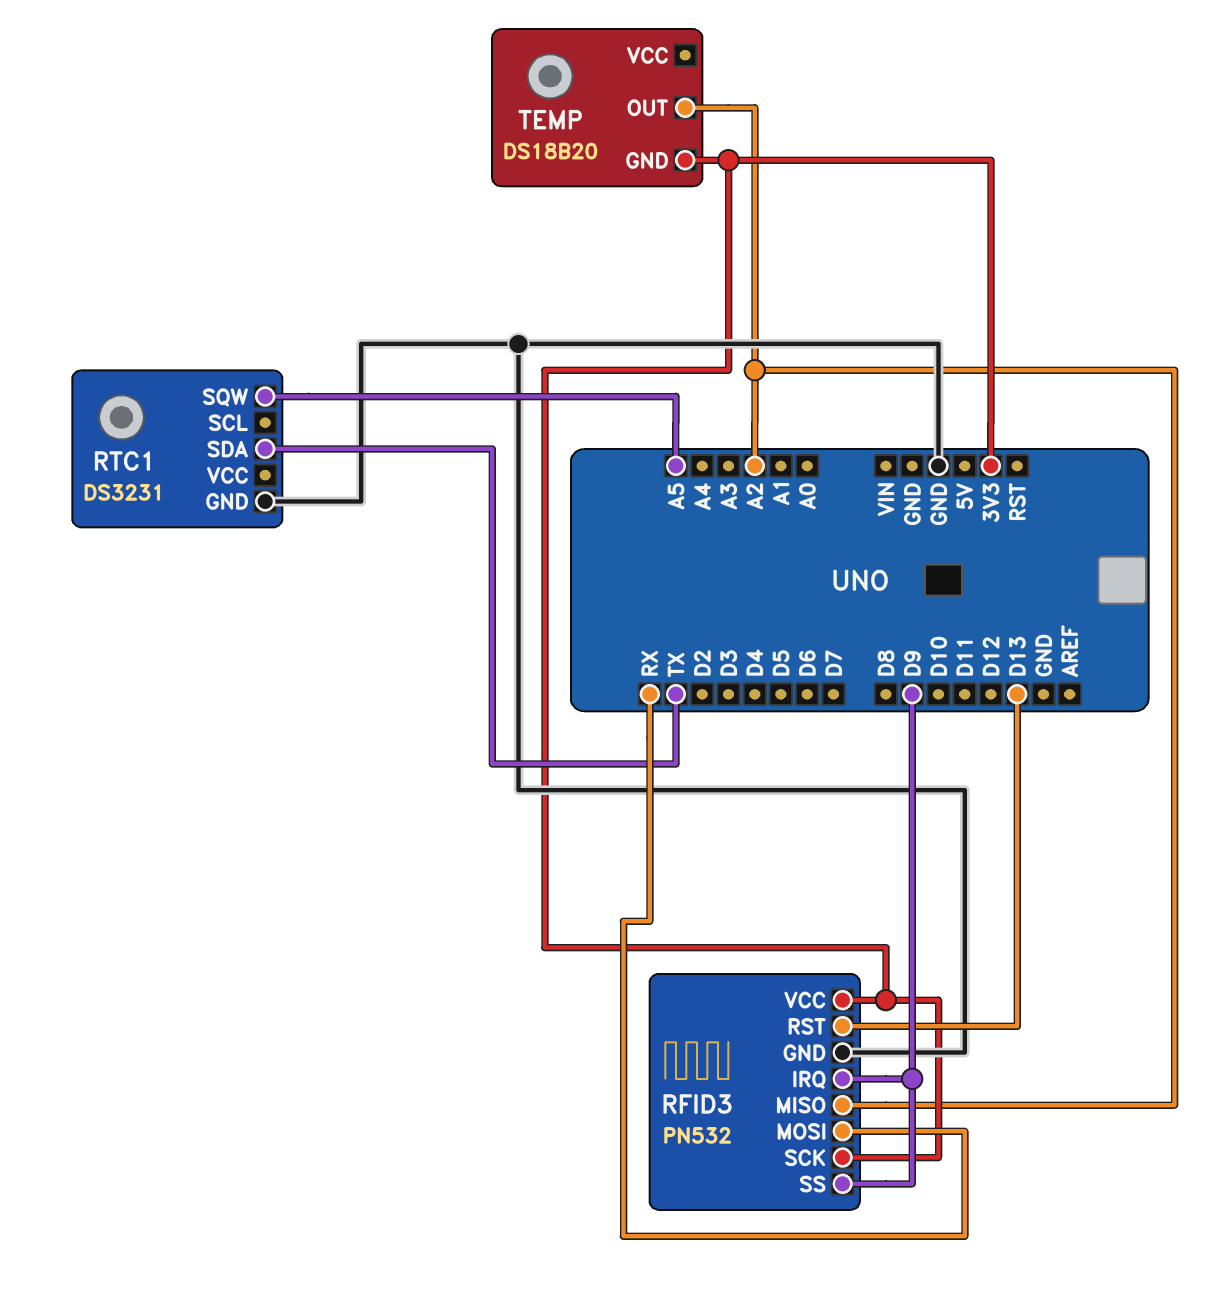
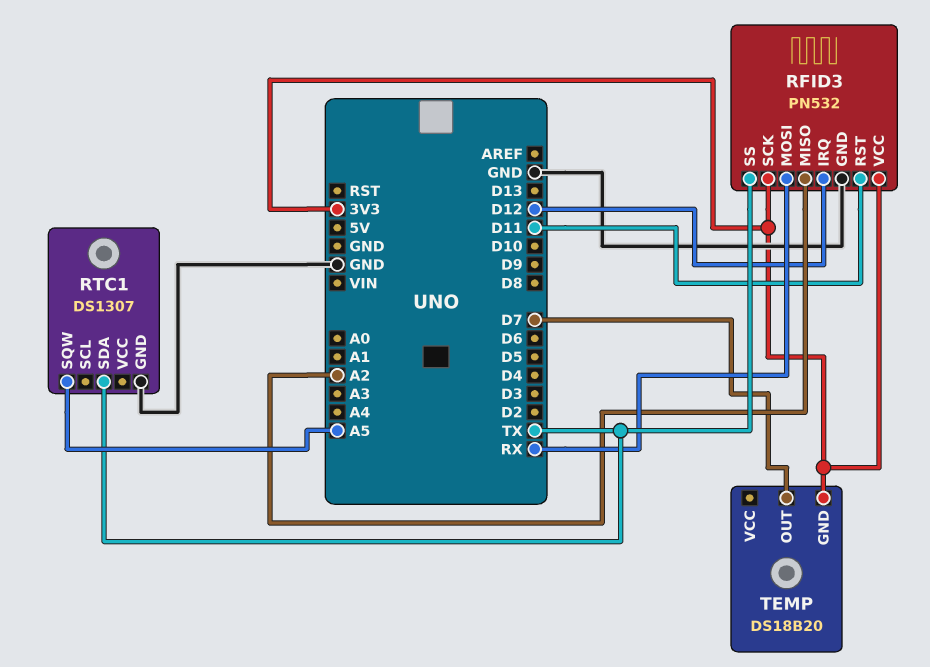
RFID3 pin IRQ: D9 -> D12
RFID3 pin RST: D13 -> D11
RFID3 pin SS: D9 -> TX
RTC1: DS3231 -> DS1307
TEMP pin OUT: A2 -> D7

